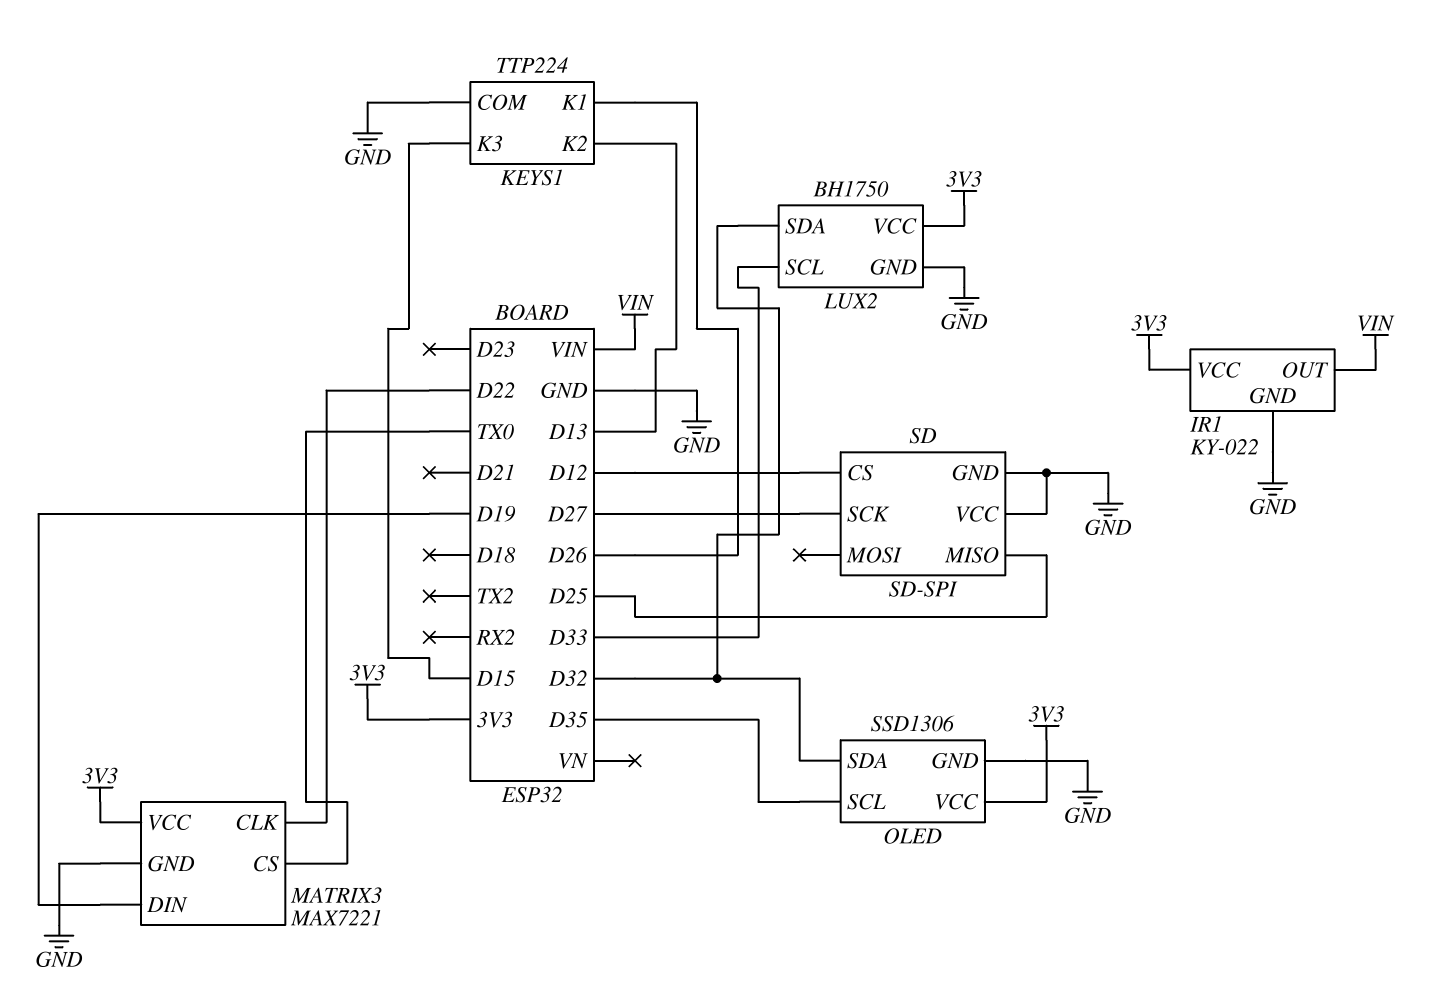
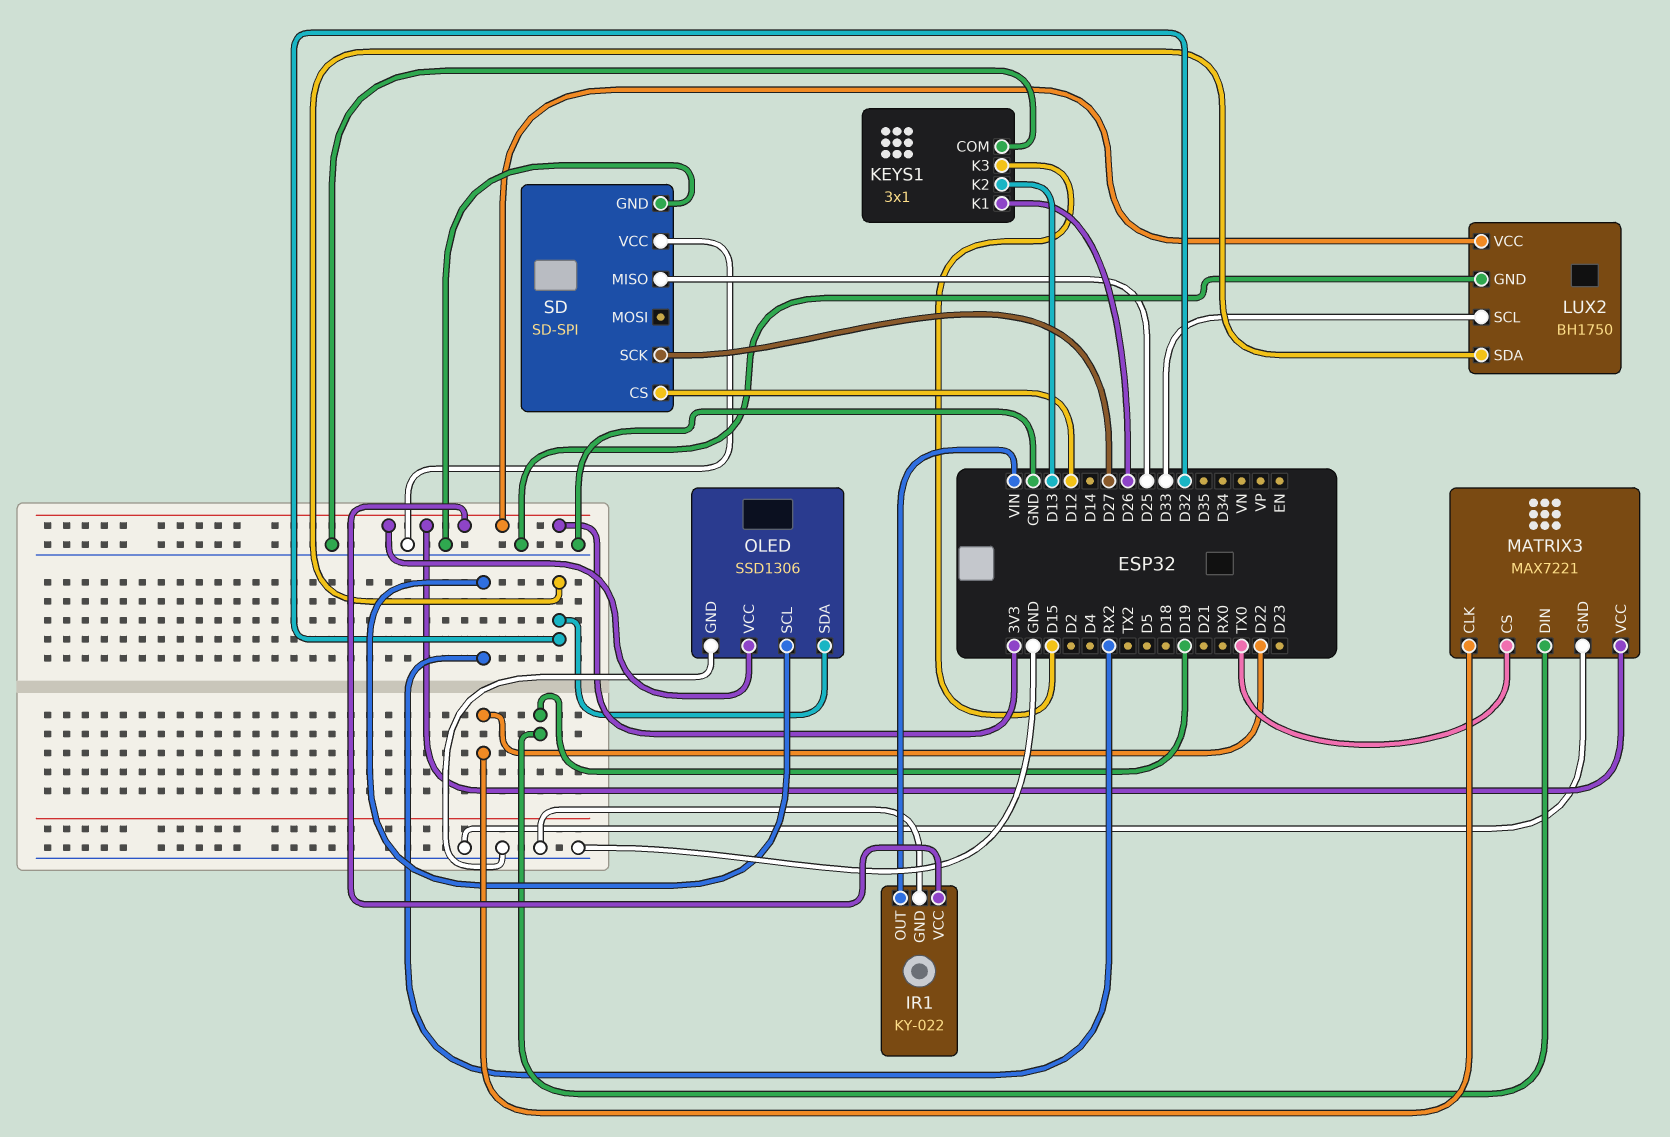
KEYS1: TTP224 -> 3x1
OLED pin SCL: D35 -> RX2

